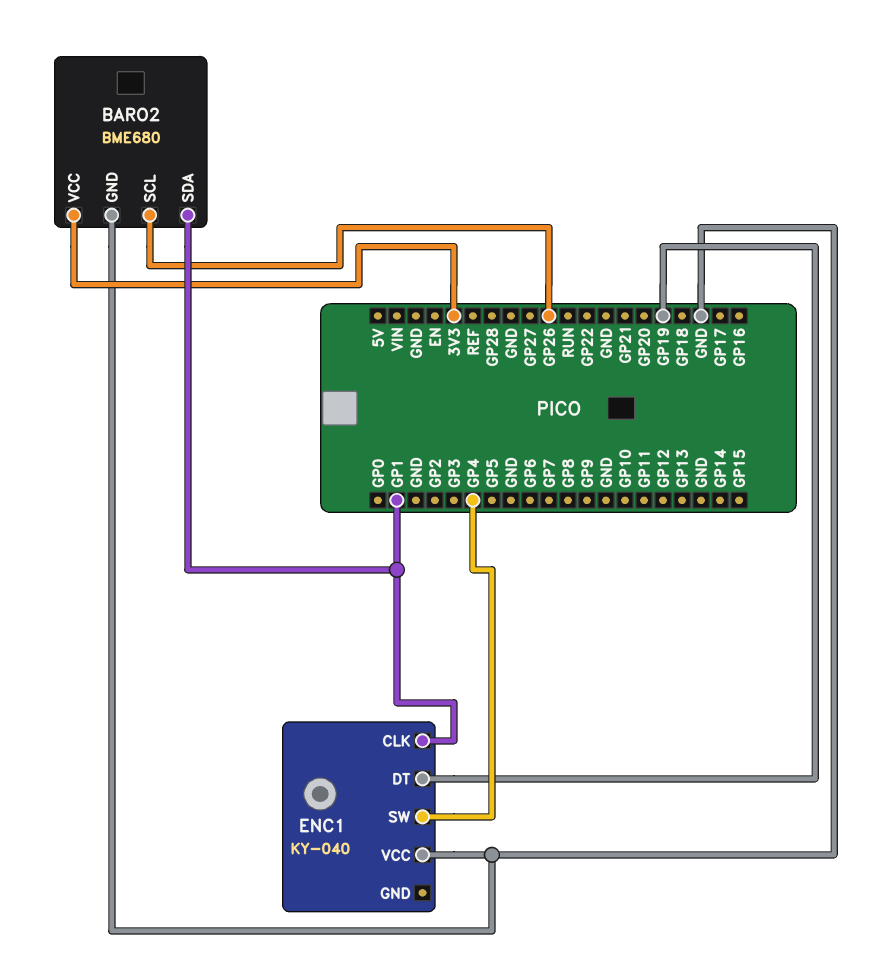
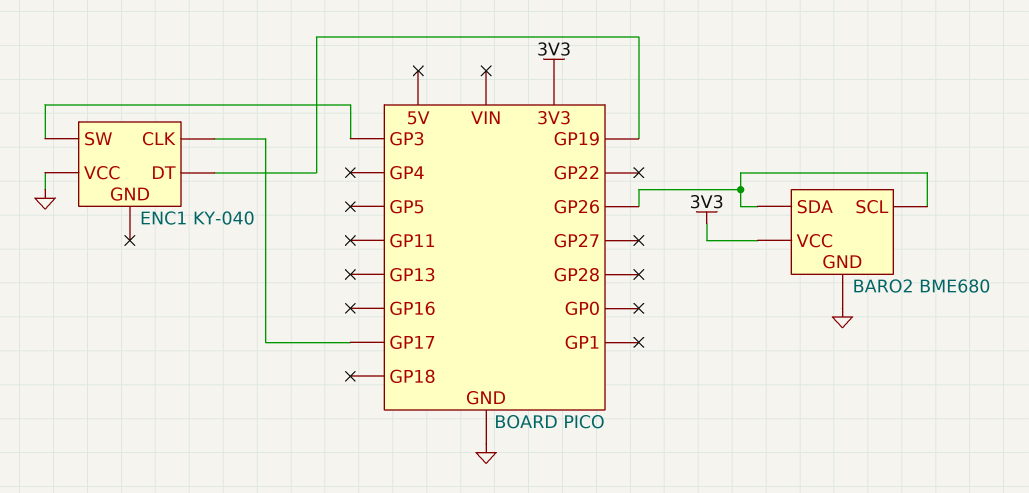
BARO2 pin SDA: GP1 -> GP26
ENC1 pin CLK: GP1 -> GP17
ENC1 pin SW: GP4 -> GP3

